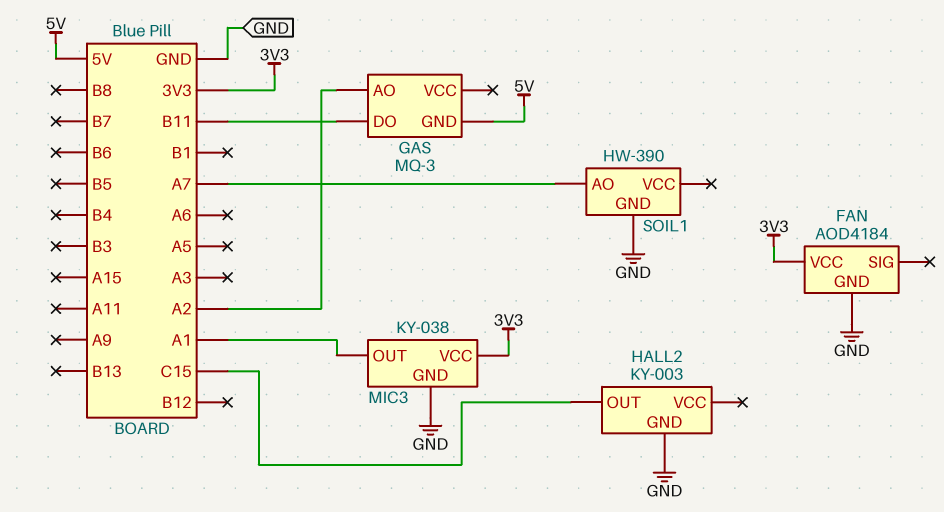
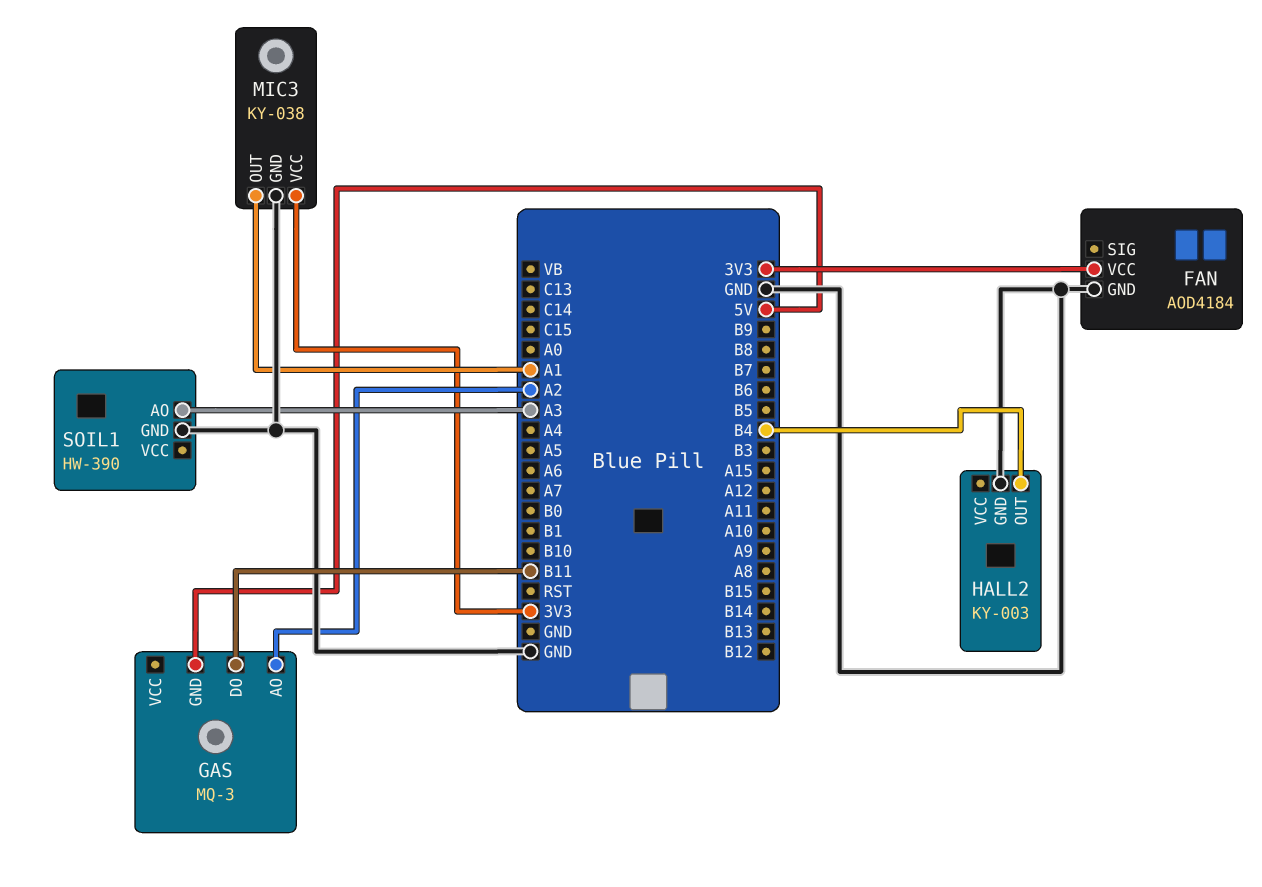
HALL2 pin OUT: C15 -> B4
SOIL1 pin AO: A7 -> A3

